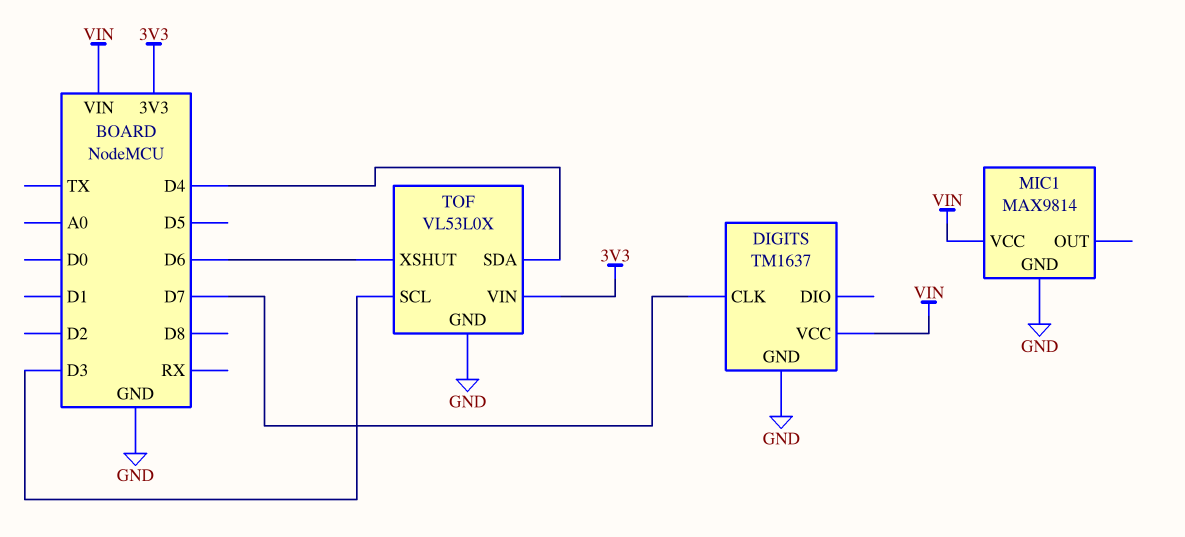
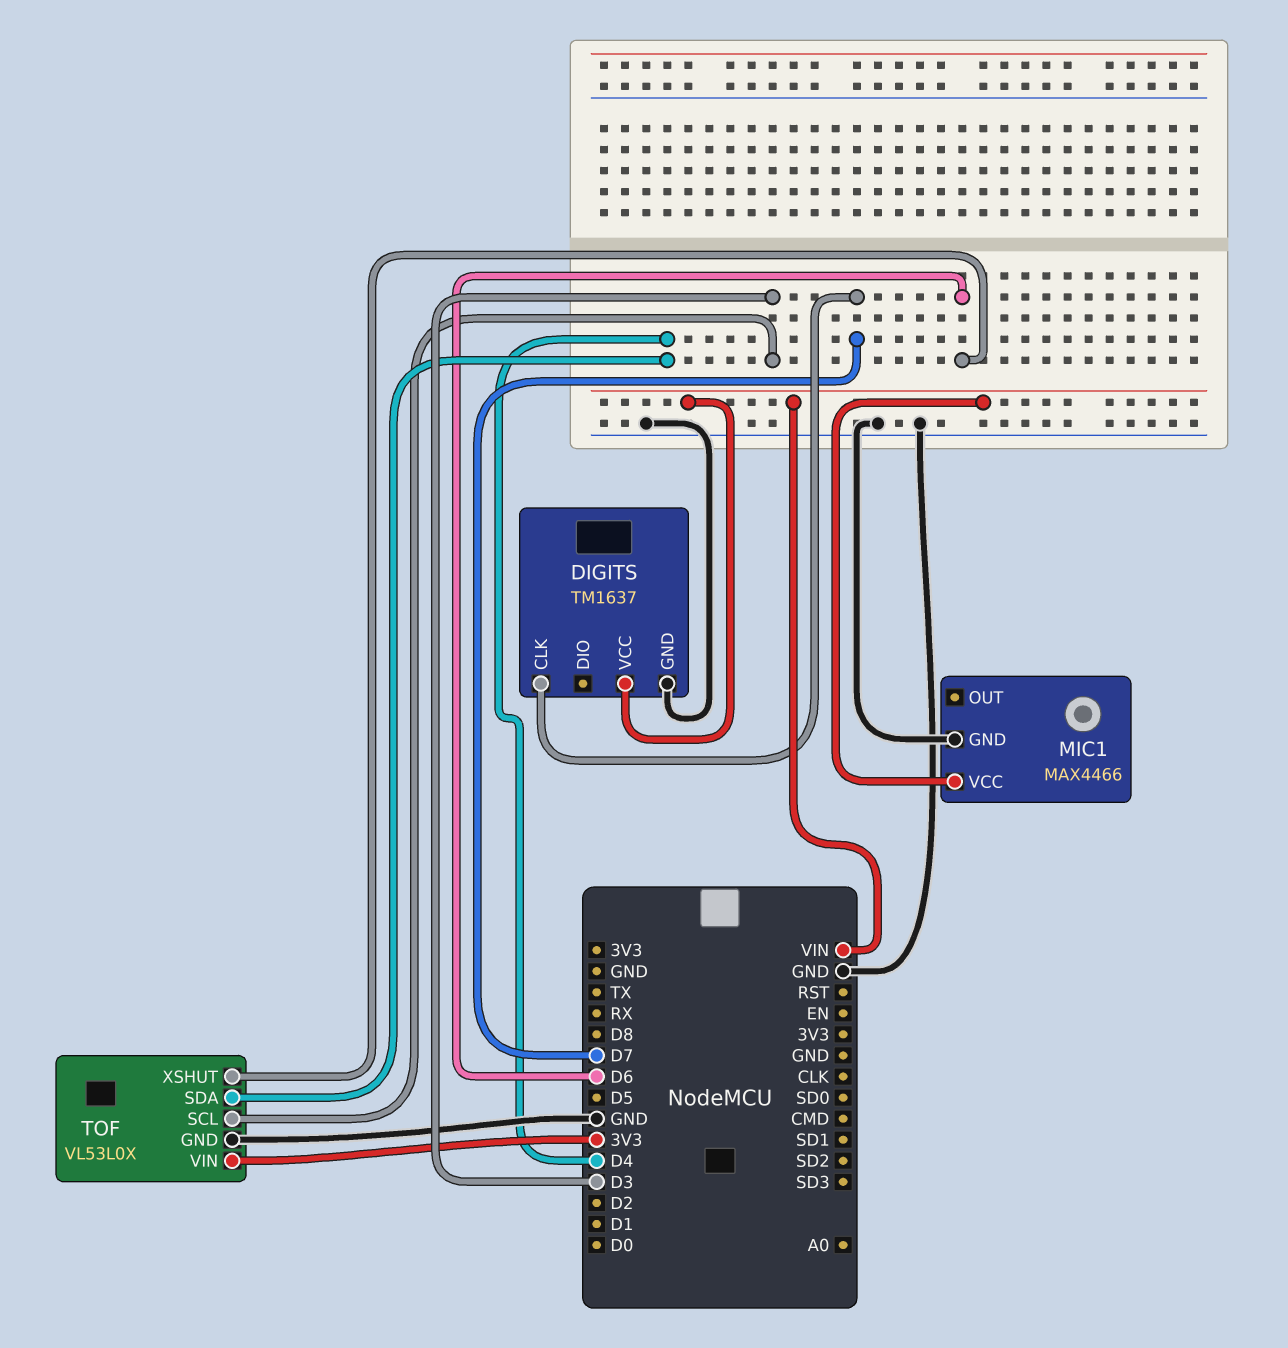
MIC1: MAX9814 -> MAX4466

